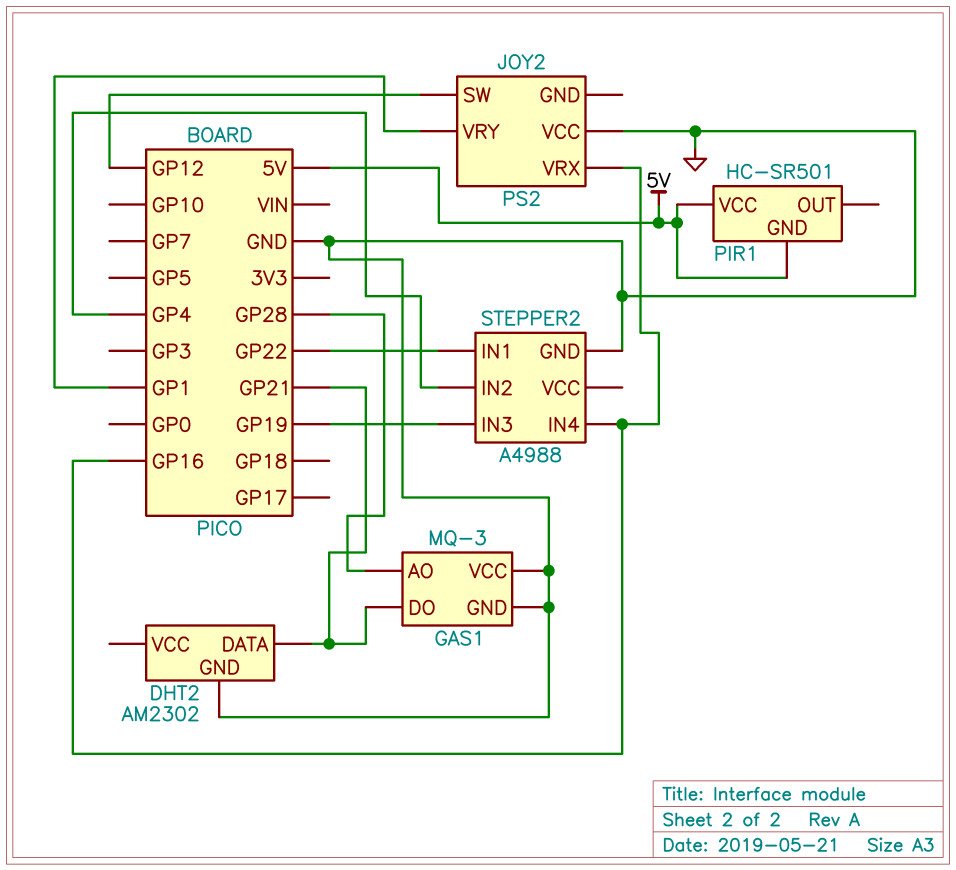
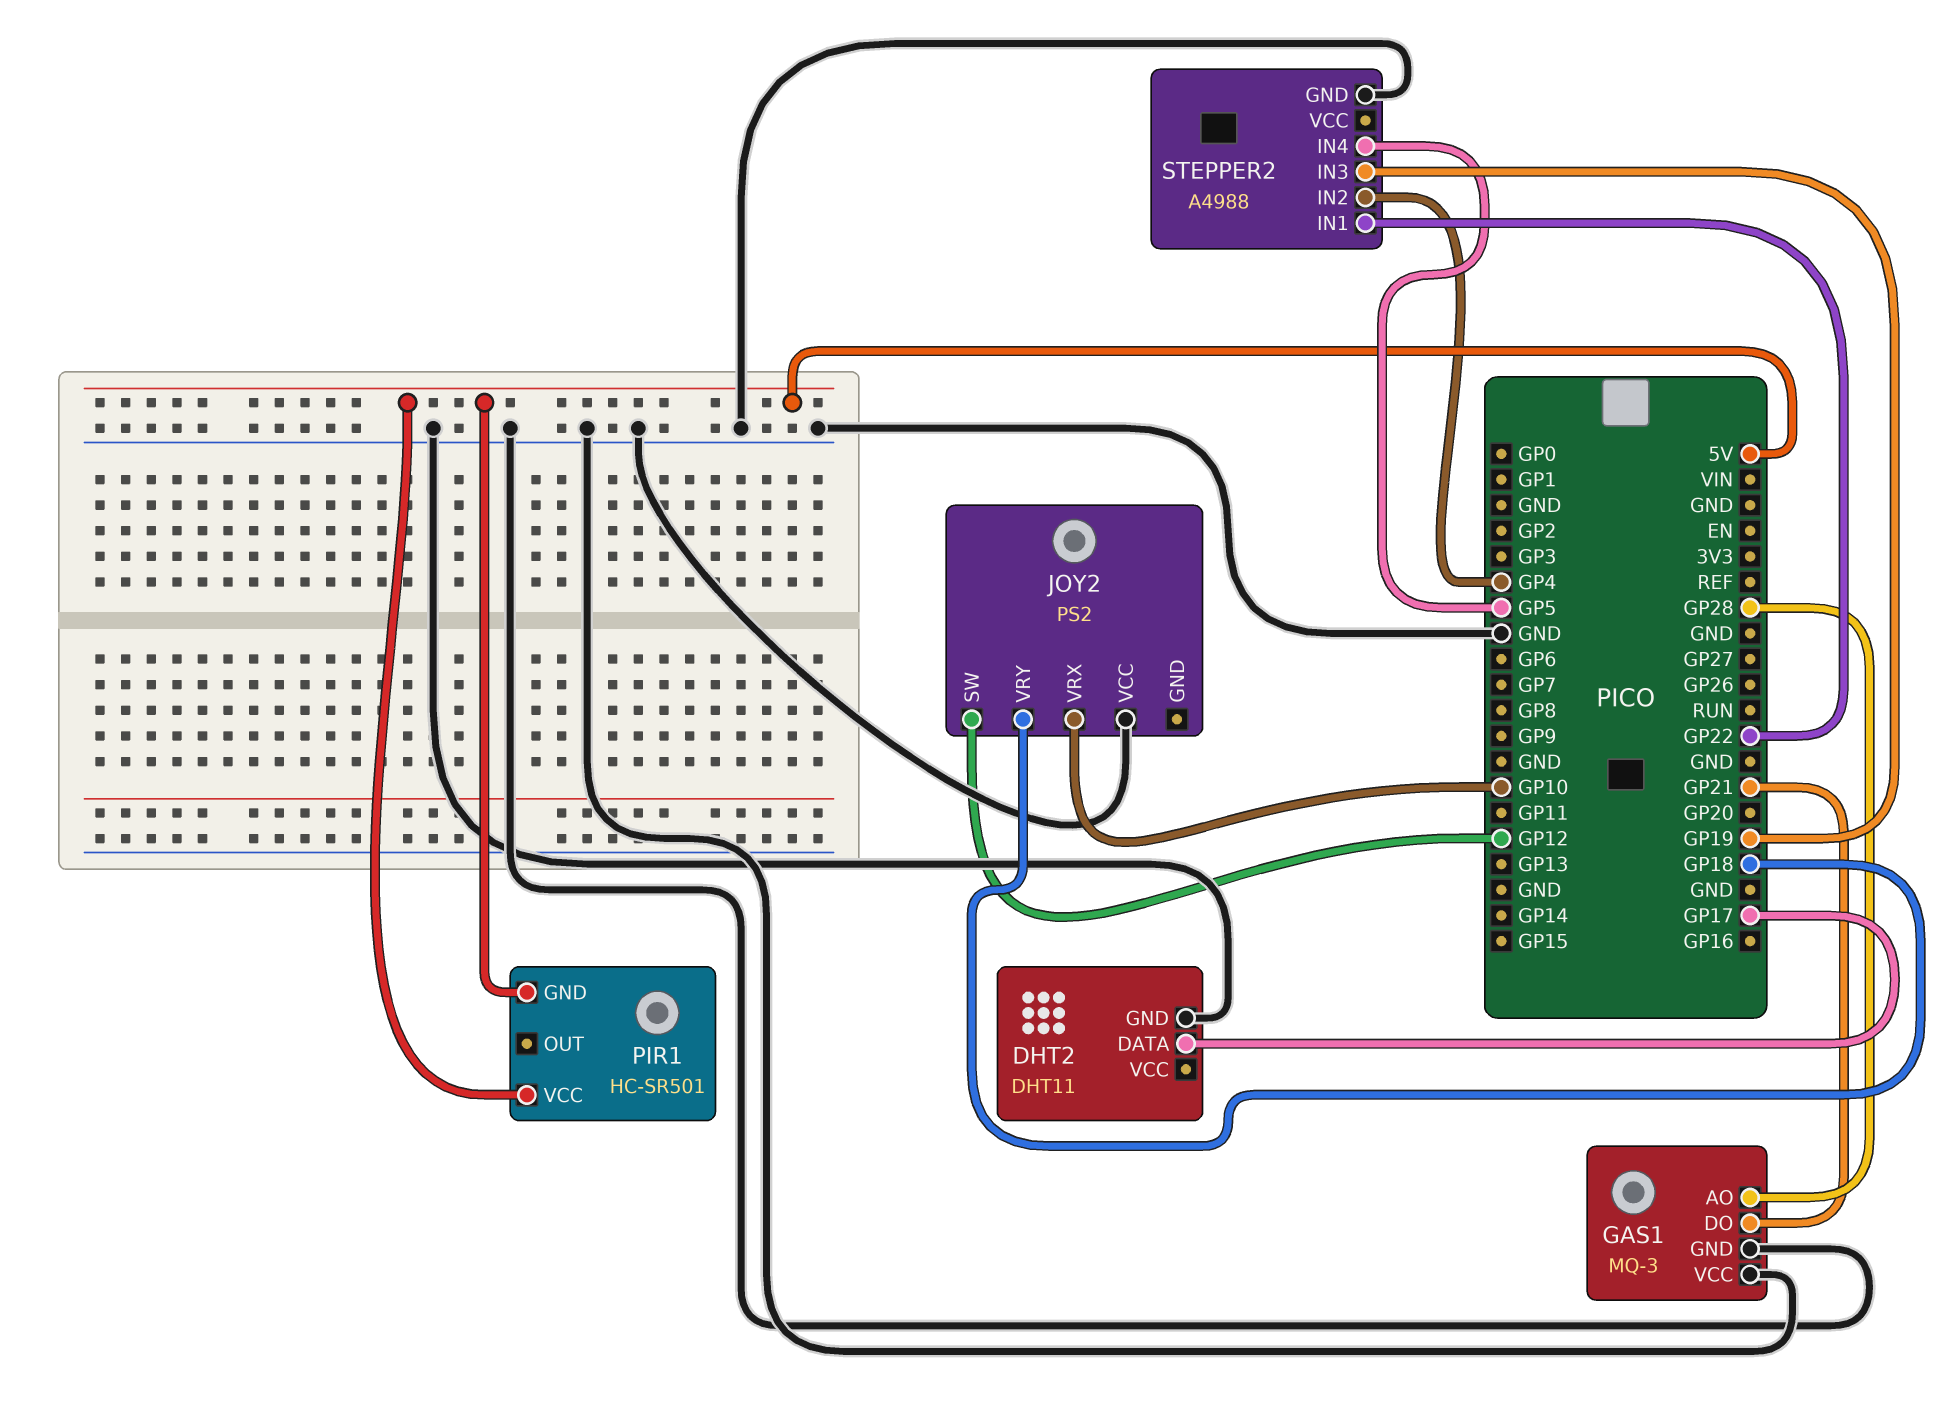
DHT2: AM2302 -> DHT11
DHT2 pin DATA: GP21 -> GP17
JOY2 pin VRX: GP16 -> GP10
JOY2 pin VRY: GP1 -> GP18
STEPPER2 pin IN4: GP16 -> GP5

